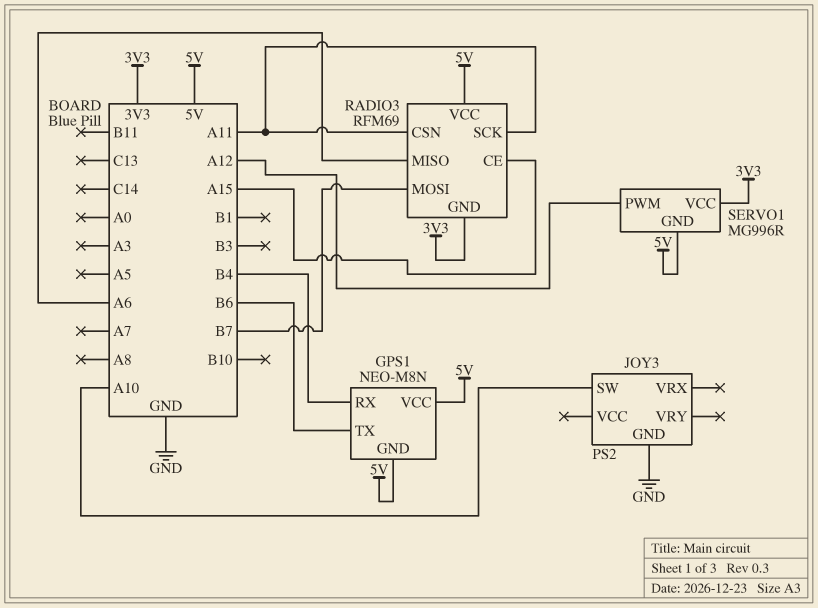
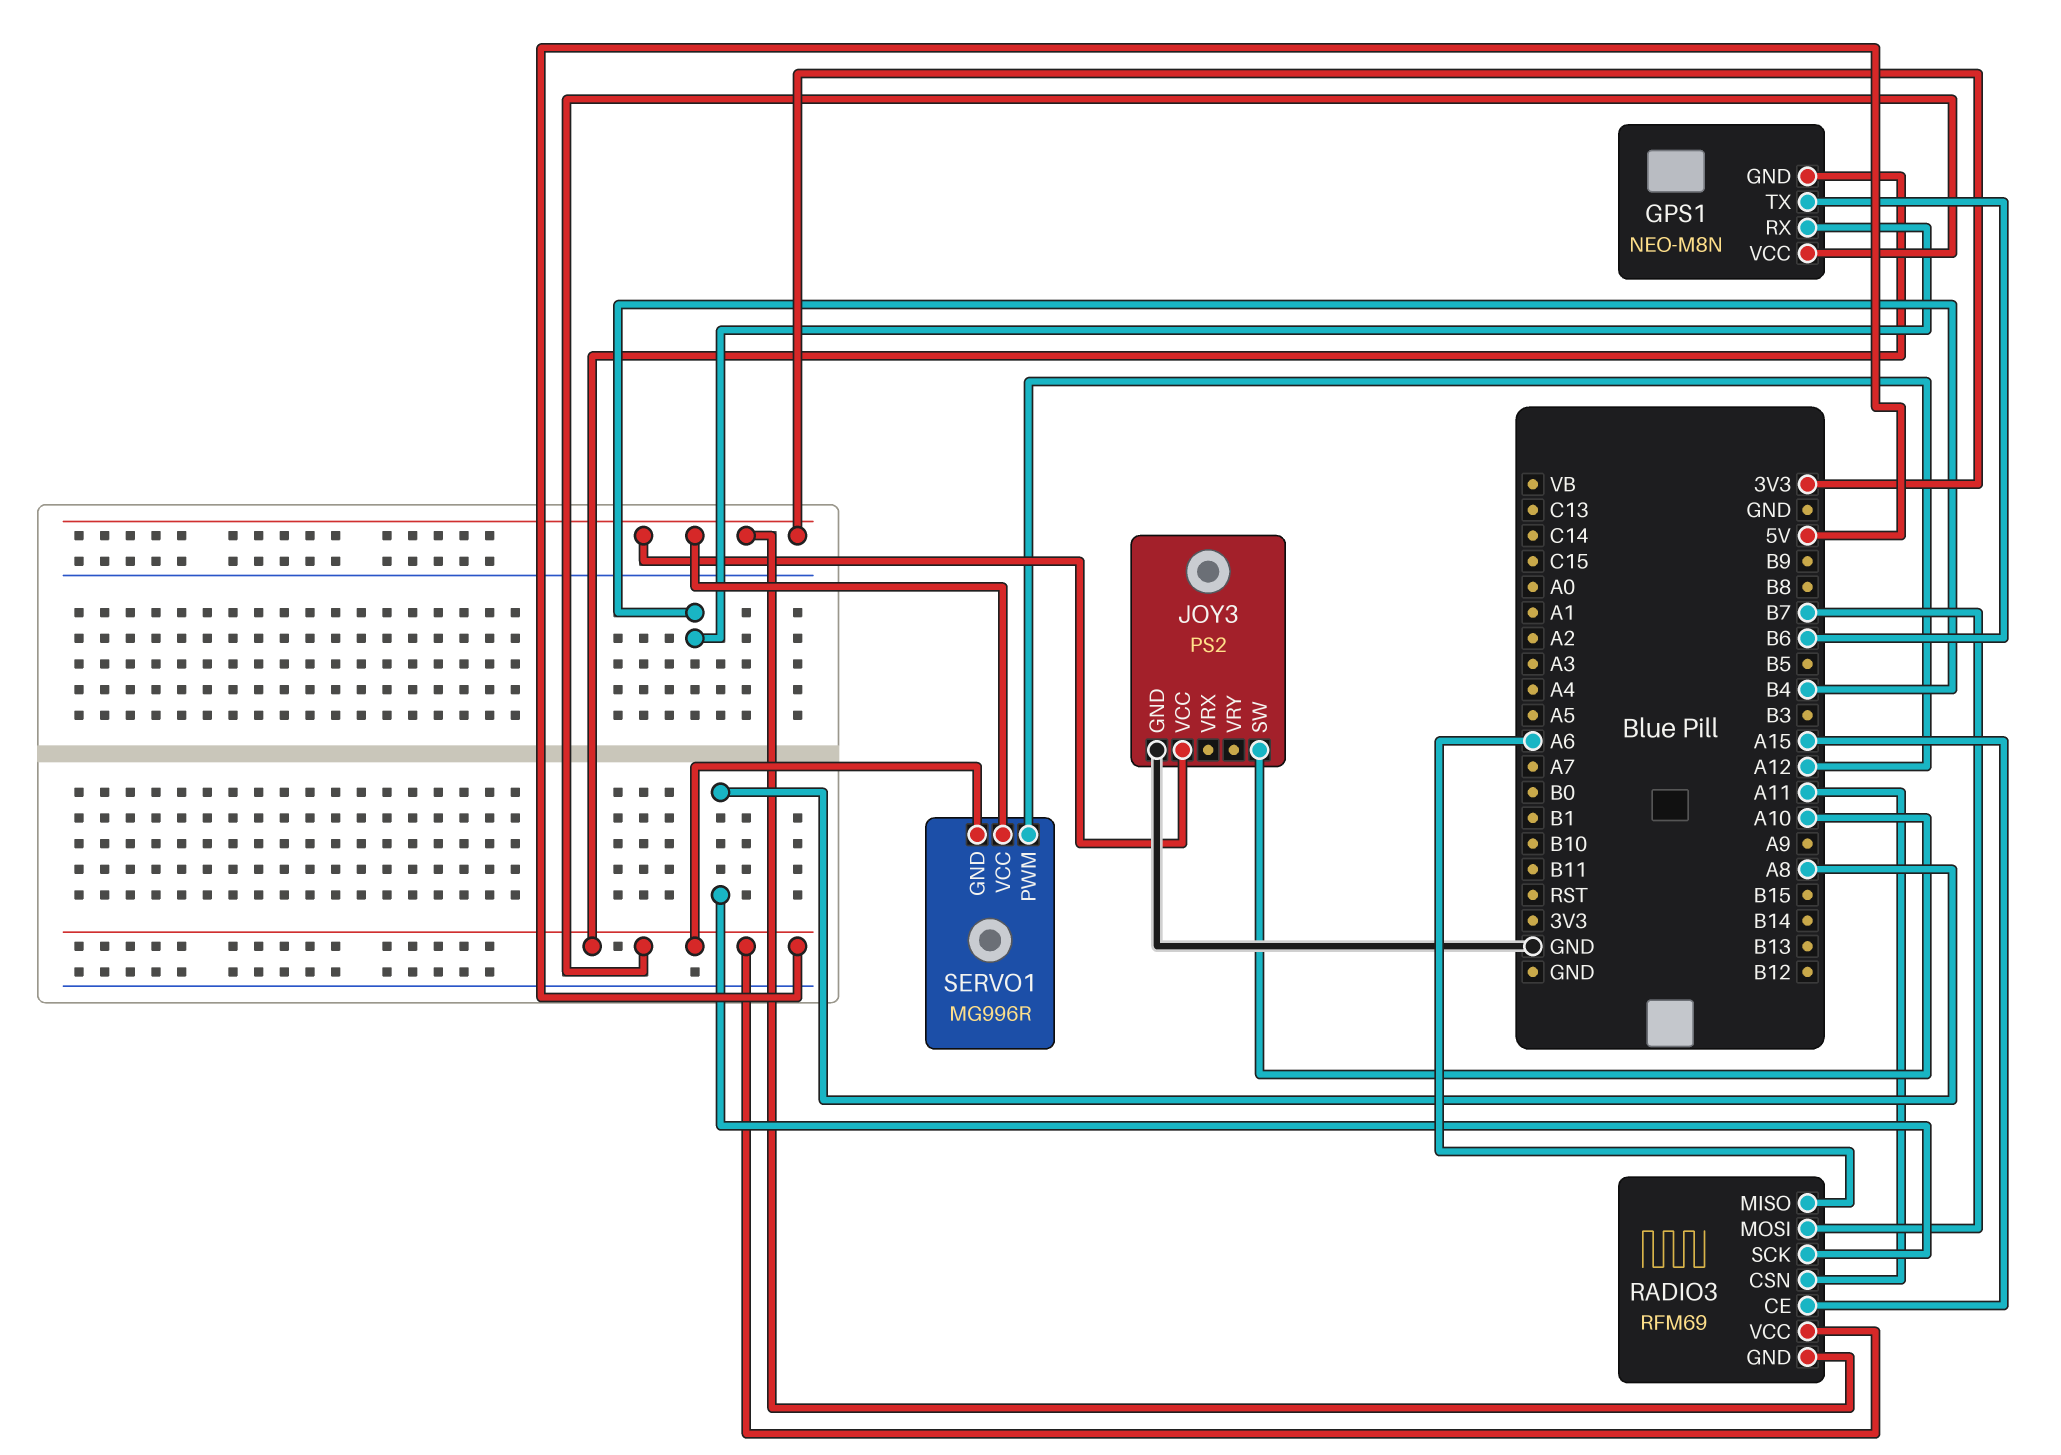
JOY3 pin VCC: none -> 3V3
RADIO3 pin SCK: A11 -> A8

